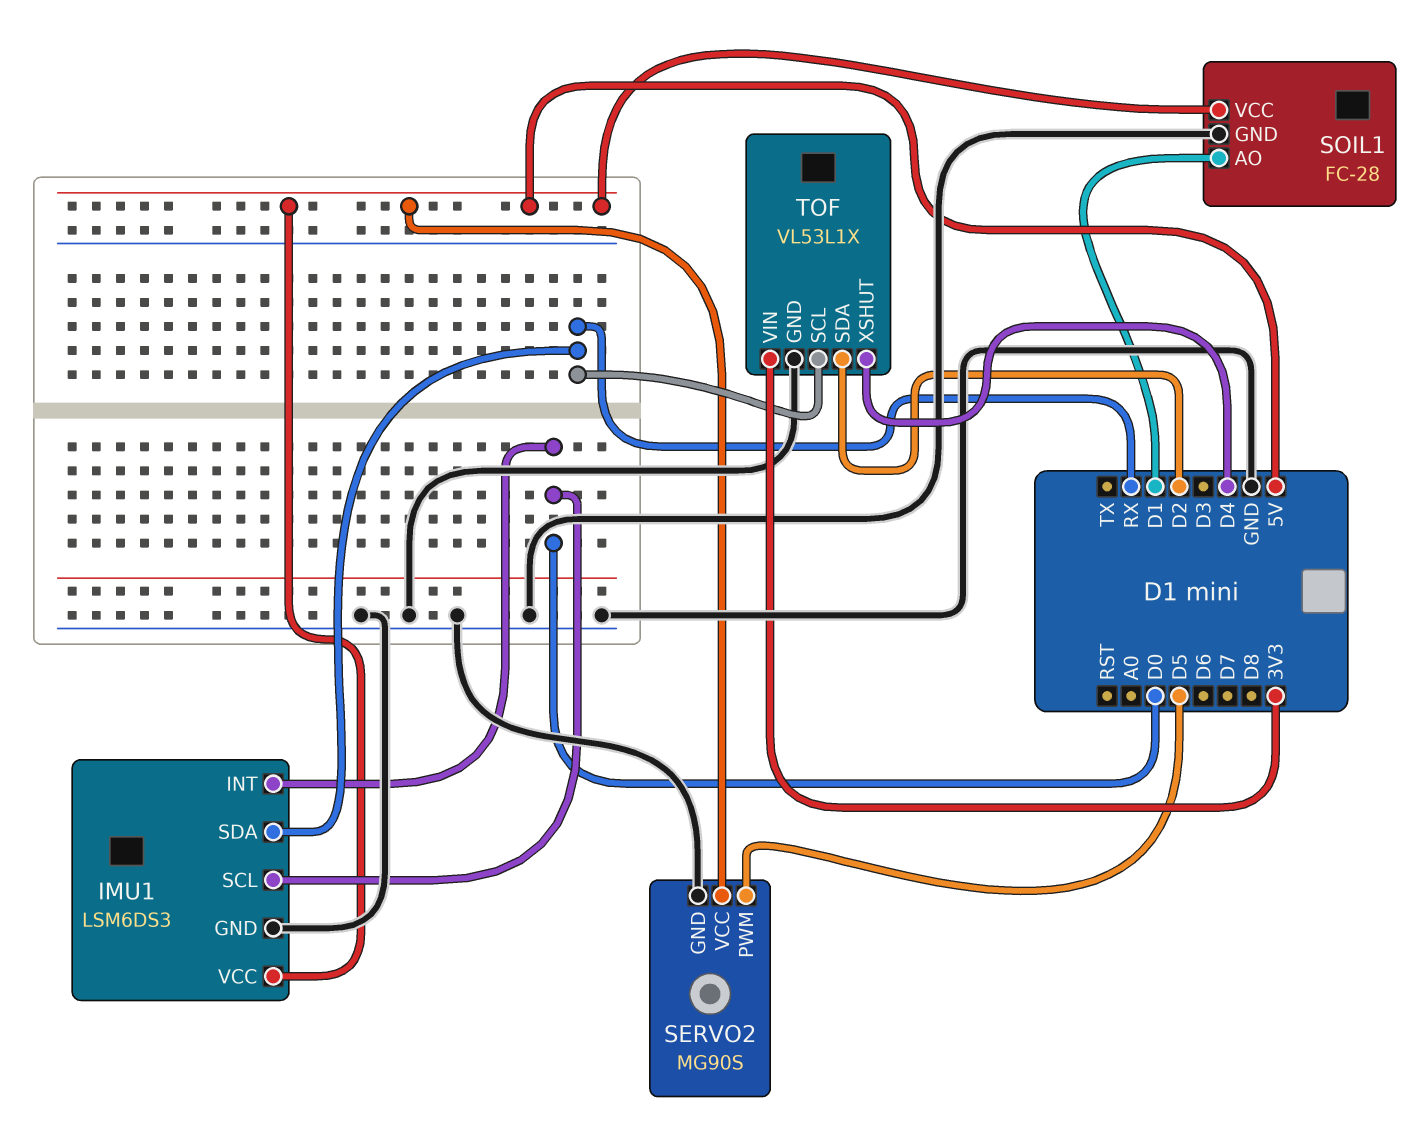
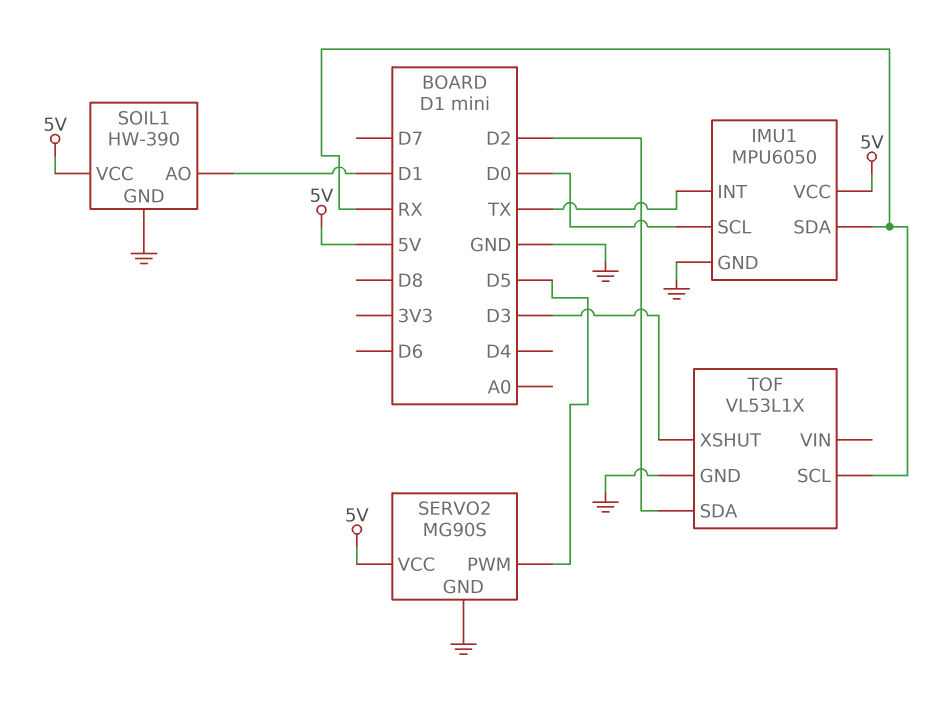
IMU1: LSM6DS3 -> MPU6050
IMU1 pin INT: D0 -> TX
SOIL1: FC-28 -> HW-390
TOF pin VIN: 3V3 -> none
TOF pin XSHUT: D4 -> D3

